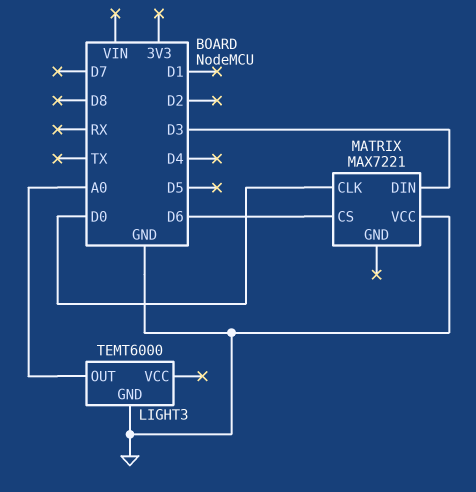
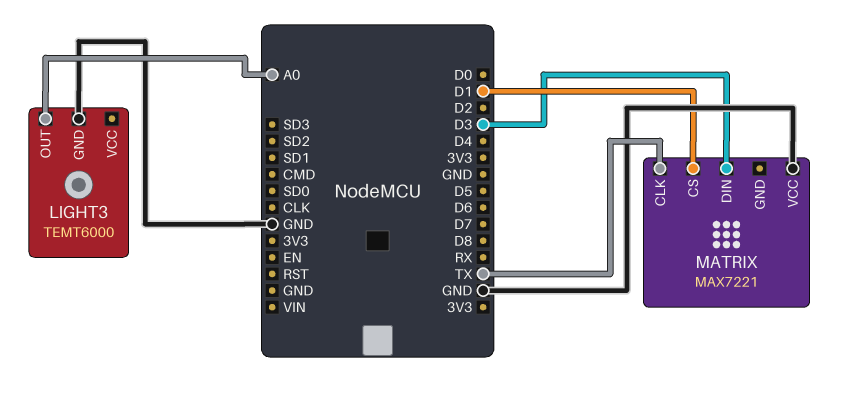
MATRIX pin CLK: D0 -> TX
MATRIX pin CS: D6 -> D1

